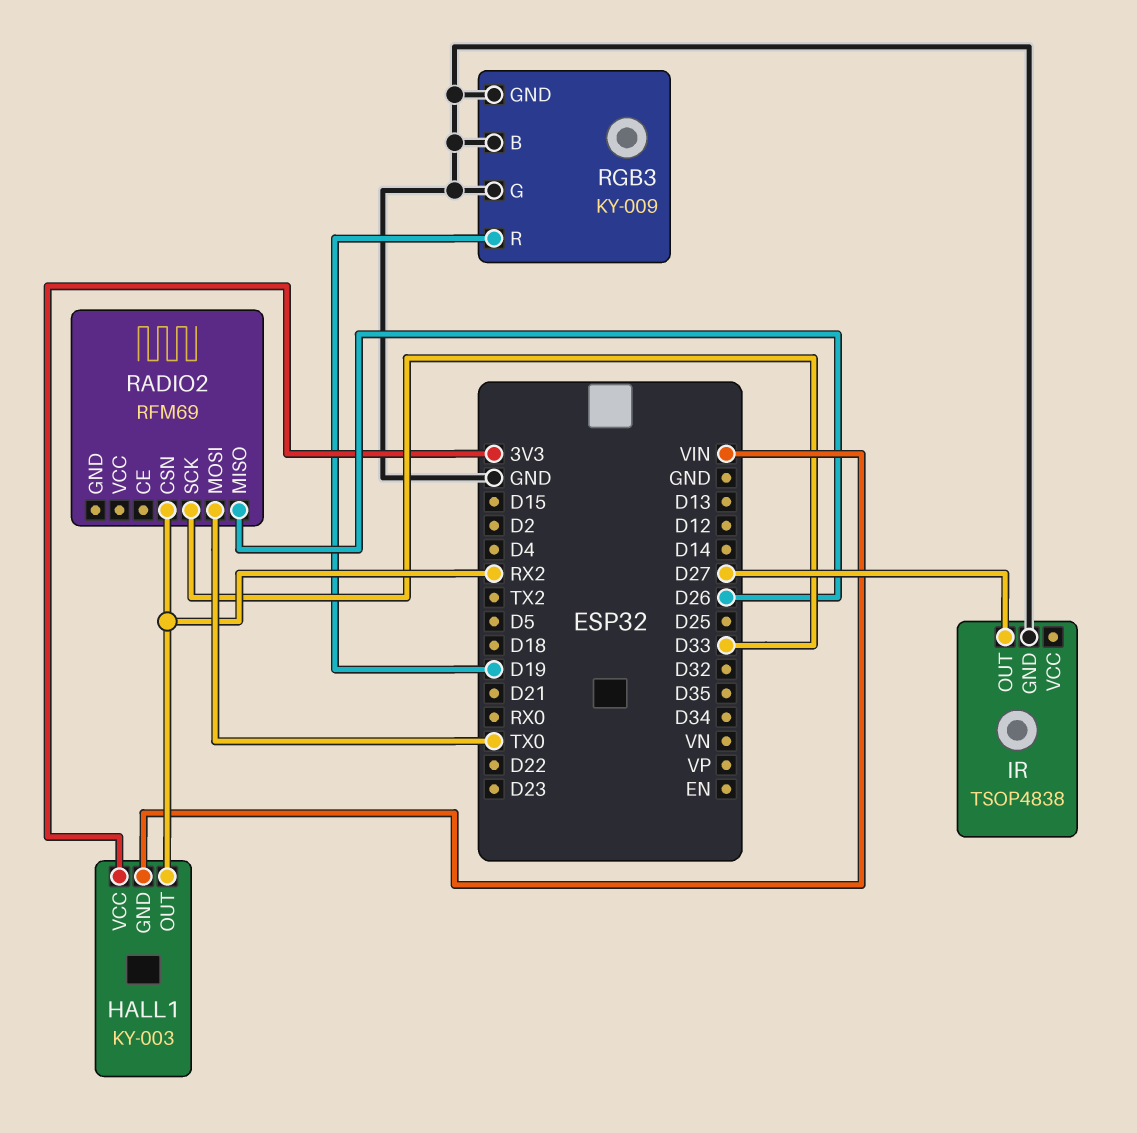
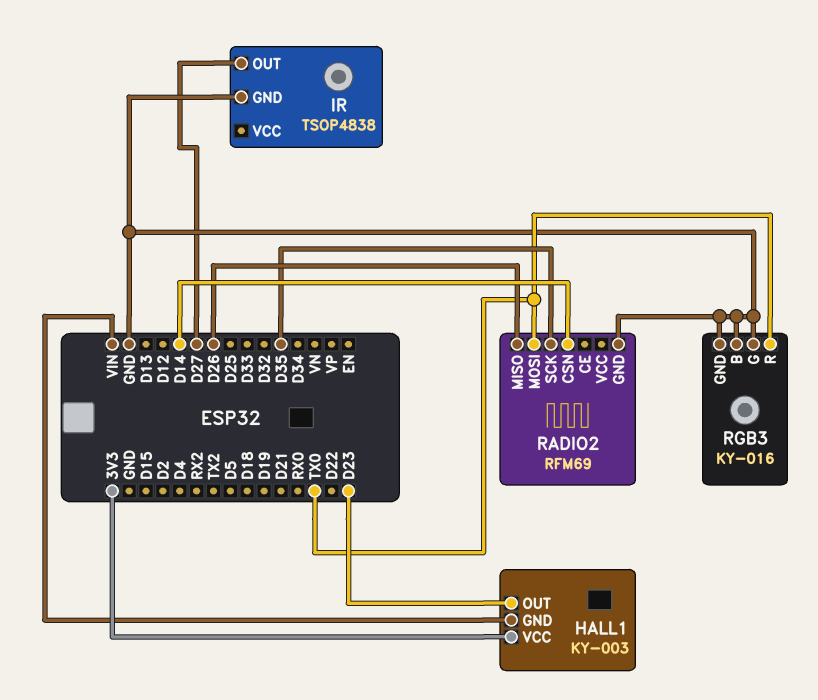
HALL1 pin OUT: RX2 -> D23
RADIO2 pin CSN: RX2 -> D14
RADIO2 pin GND: none -> GND
RADIO2 pin SCK: D33 -> D35
RGB3: KY-009 -> KY-016
RGB3 pin R: D19 -> TX0

